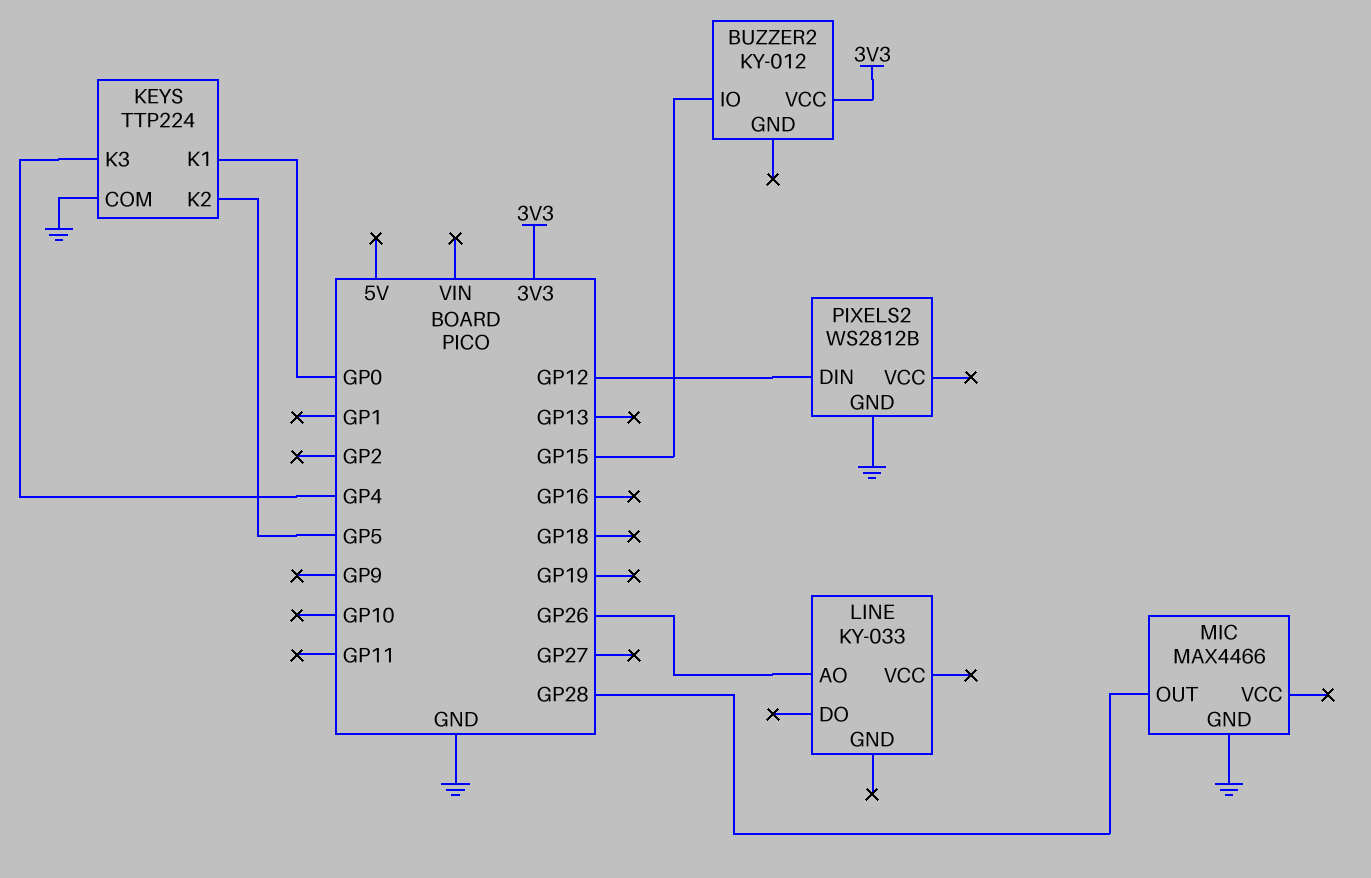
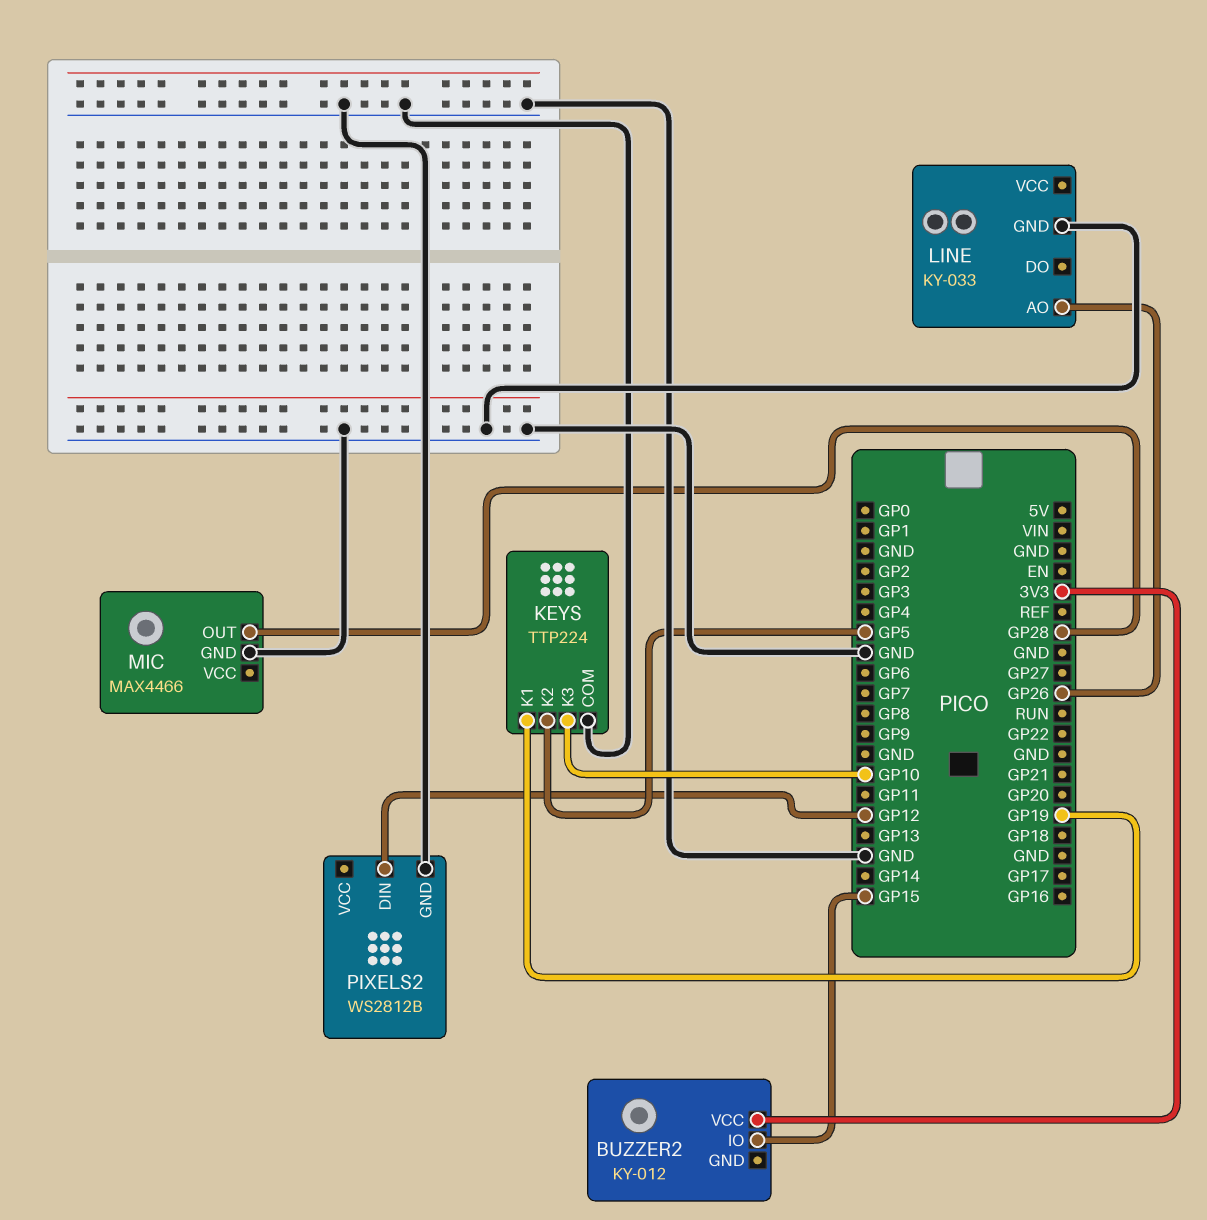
KEYS pin K1: GP0 -> GP19
KEYS pin K3: GP4 -> GP10
LINE pin GND: none -> GND

